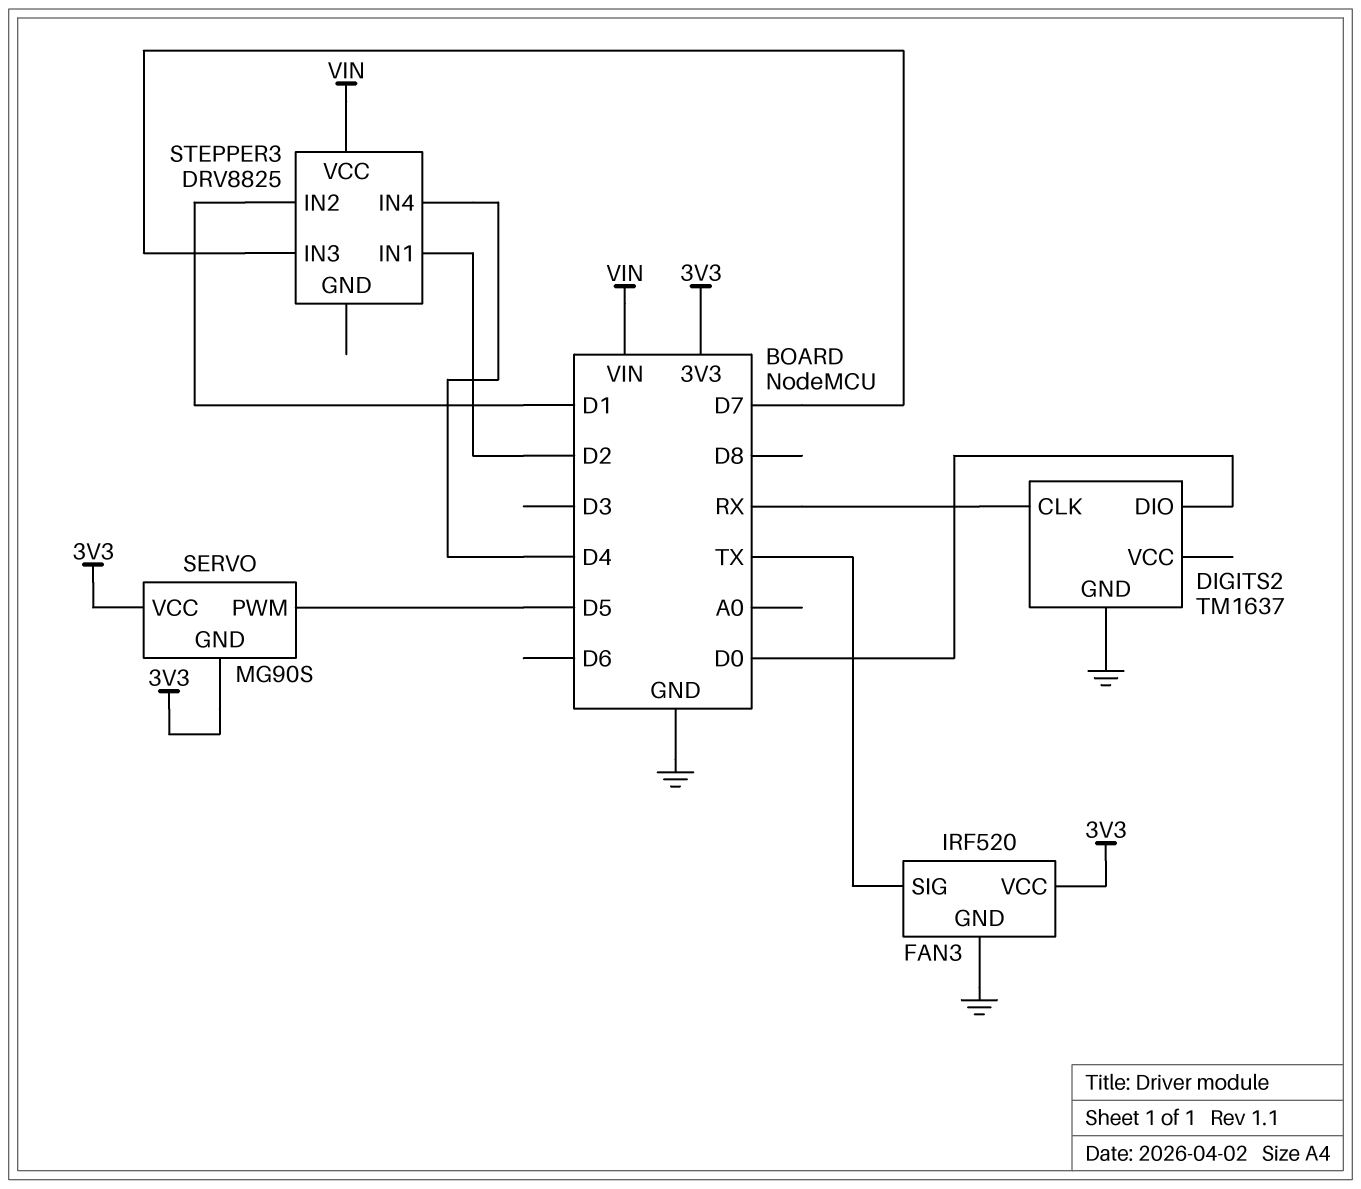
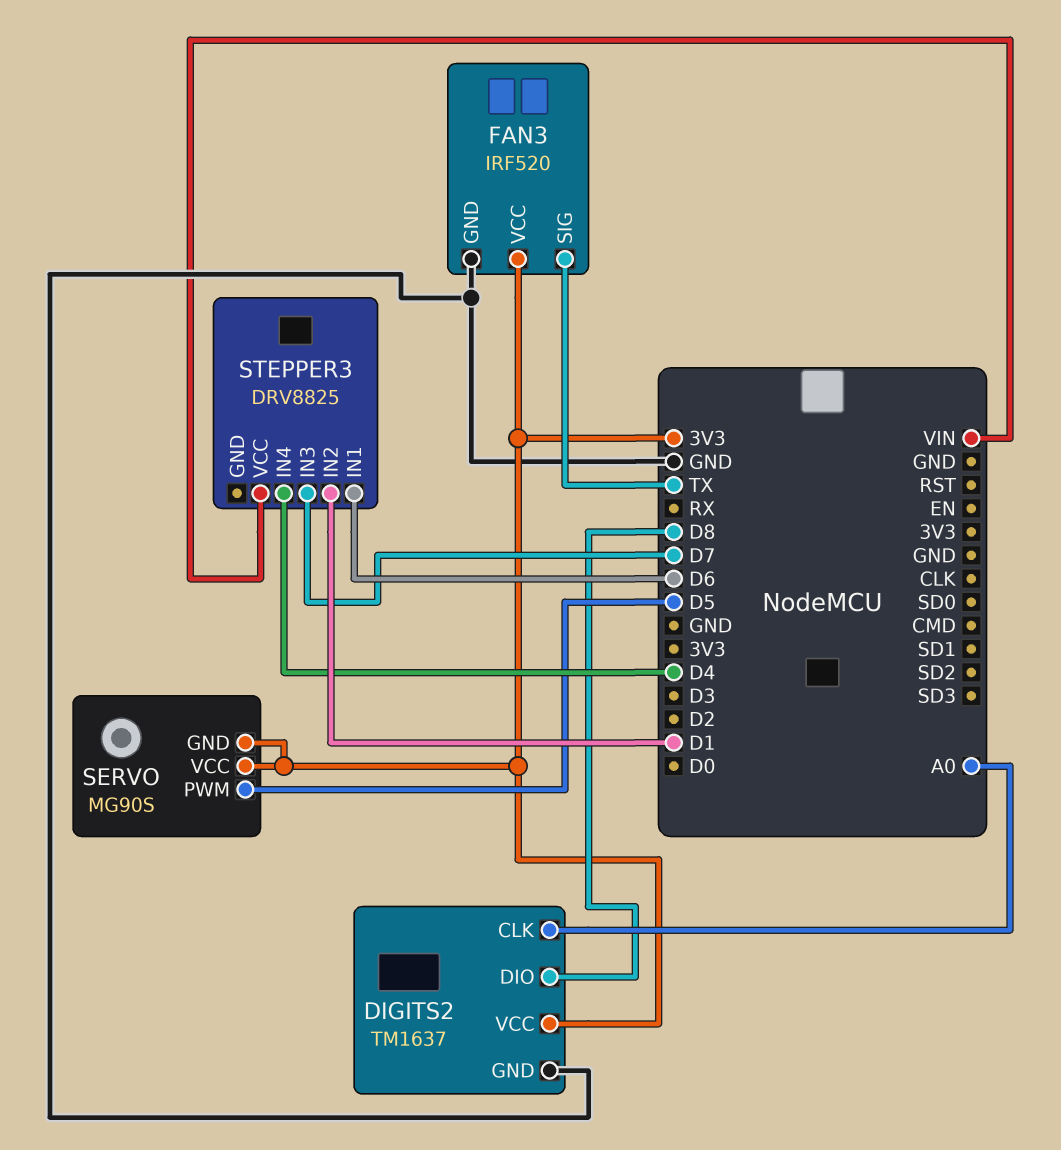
DIGITS2 pin CLK: RX -> A0
DIGITS2 pin DIO: D0 -> D8
DIGITS2 pin VCC: none -> 3V3
STEPPER3 pin IN1: D2 -> D6

